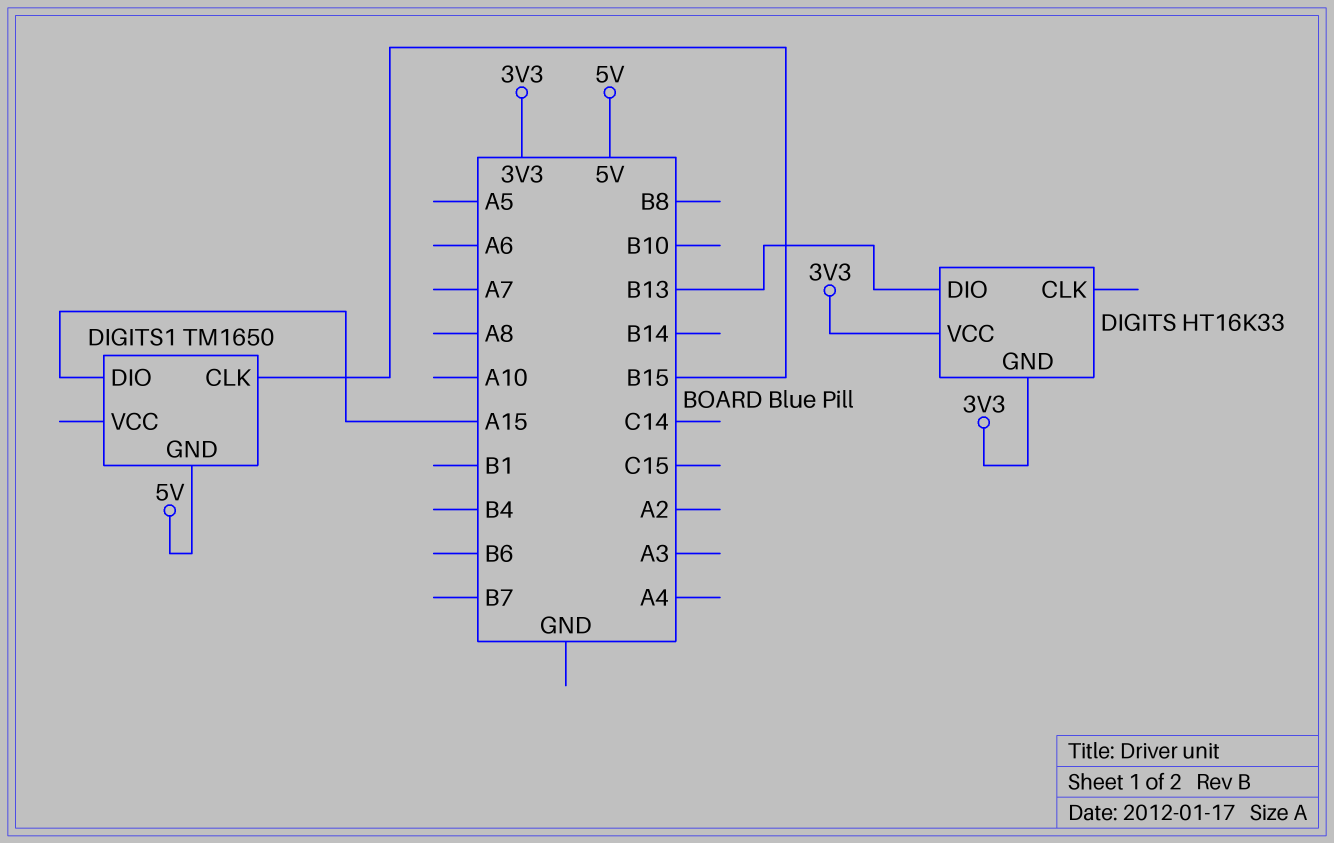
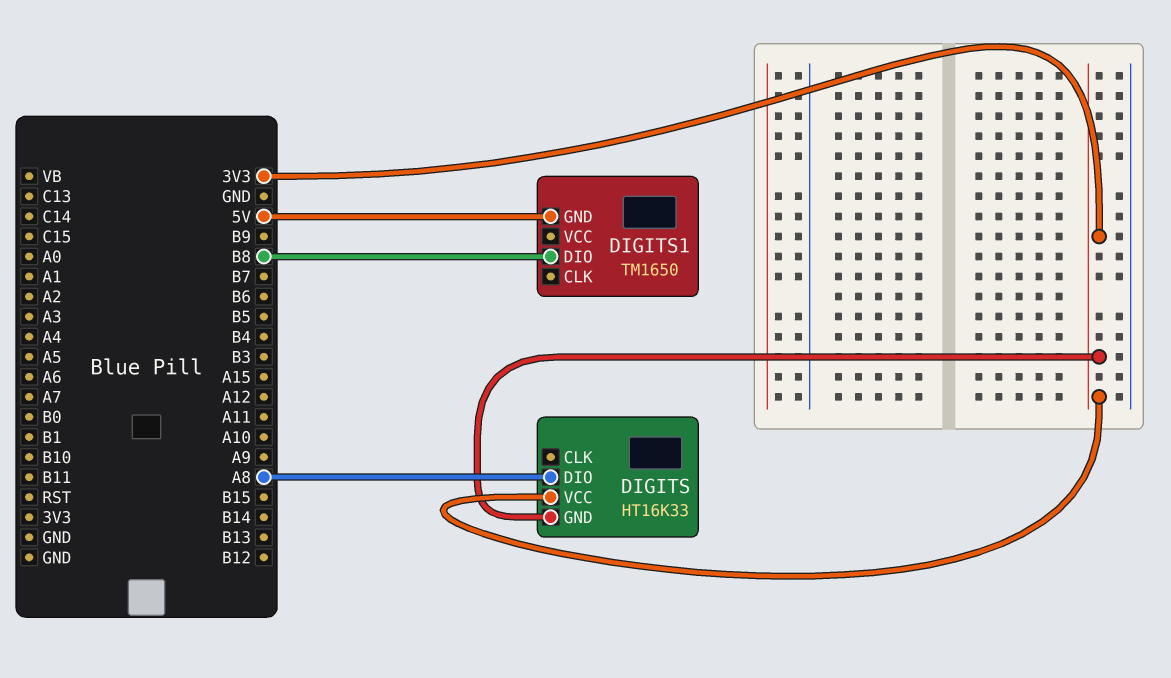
DIGITS pin DIO: B13 -> A8
DIGITS1 pin CLK: B15 -> none
DIGITS1 pin DIO: A15 -> B8

